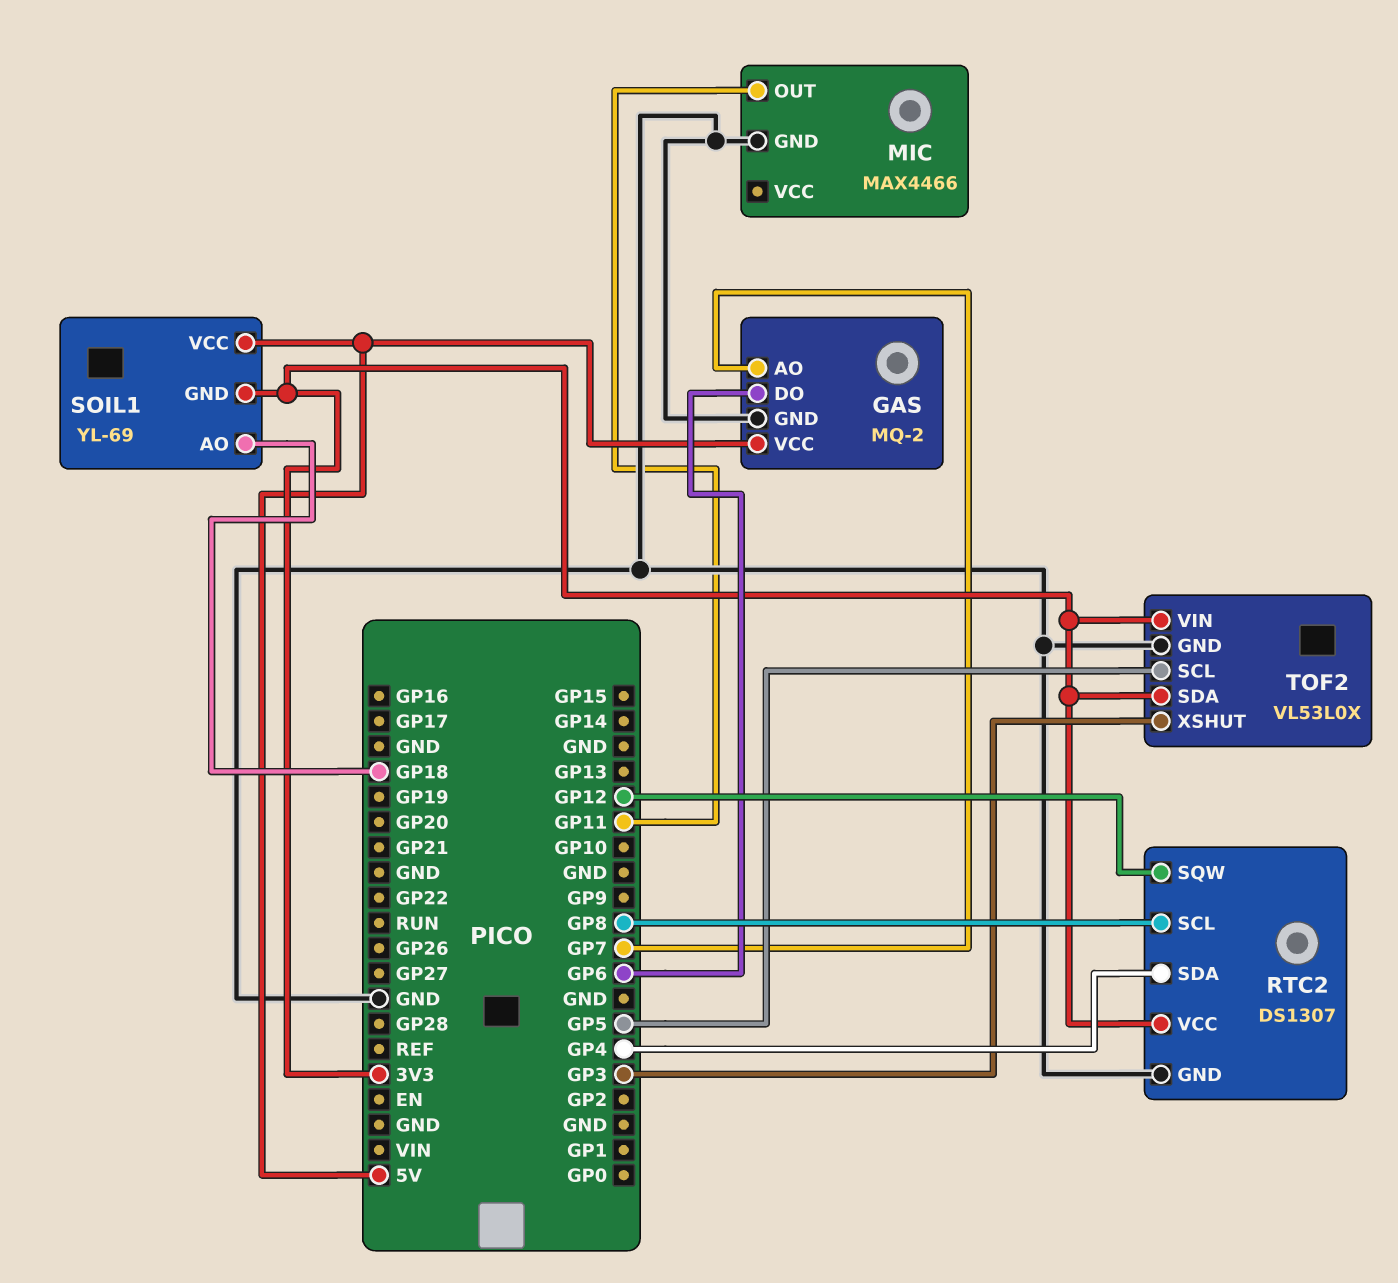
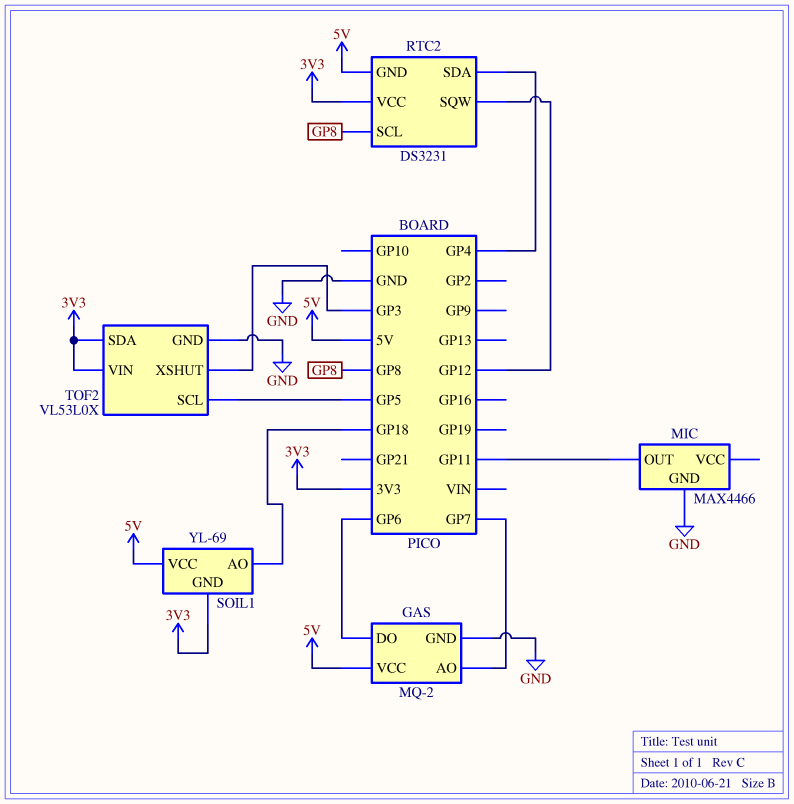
RTC2: DS1307 -> DS3231
RTC2 pin GND: GND -> 5V

